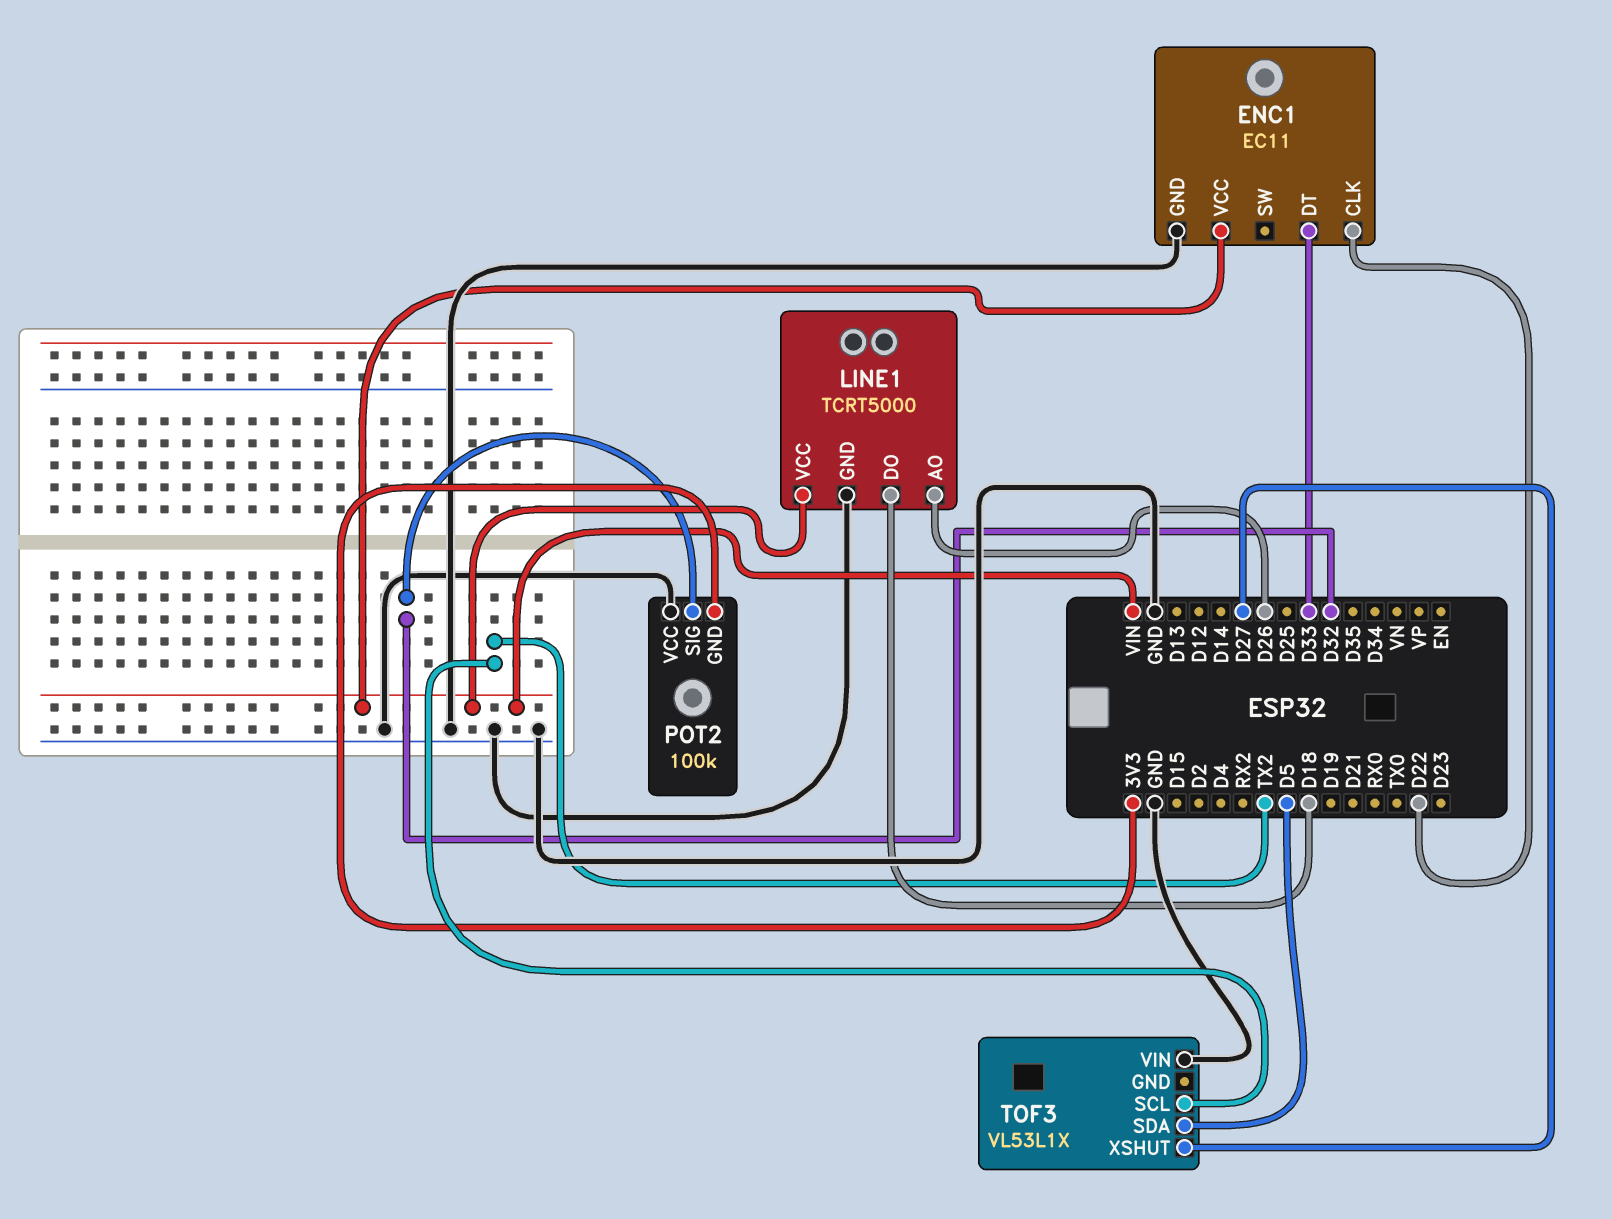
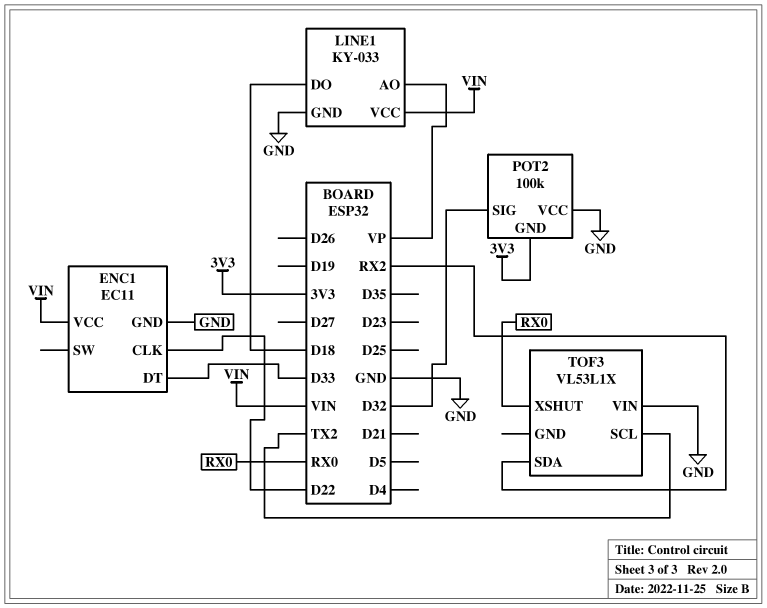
LINE1: TCRT5000 -> KY-033
LINE1 pin AO: D26 -> VP
TOF3 pin SDA: D5 -> RX2
TOF3 pin XSHUT: D27 -> RX0

